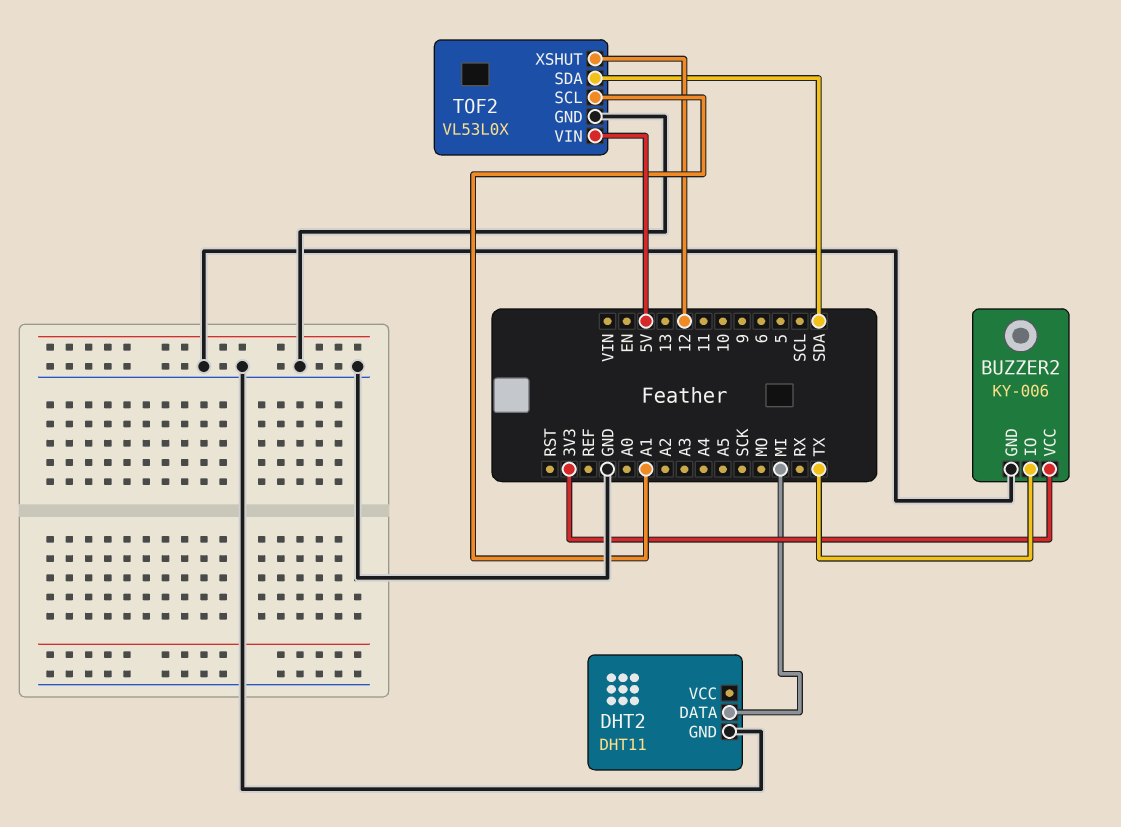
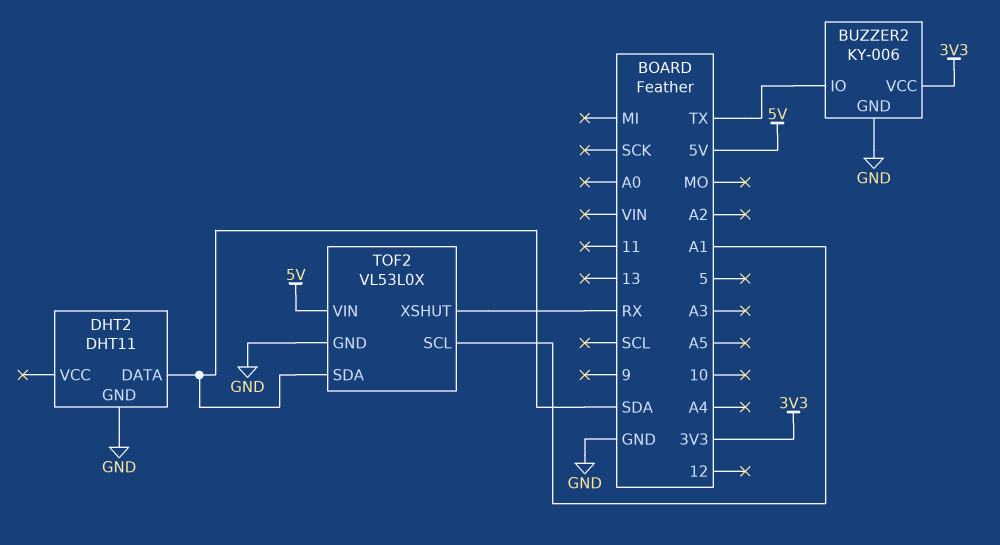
DHT2 pin DATA: MI -> SDA
TOF2 pin XSHUT: 12 -> RX

